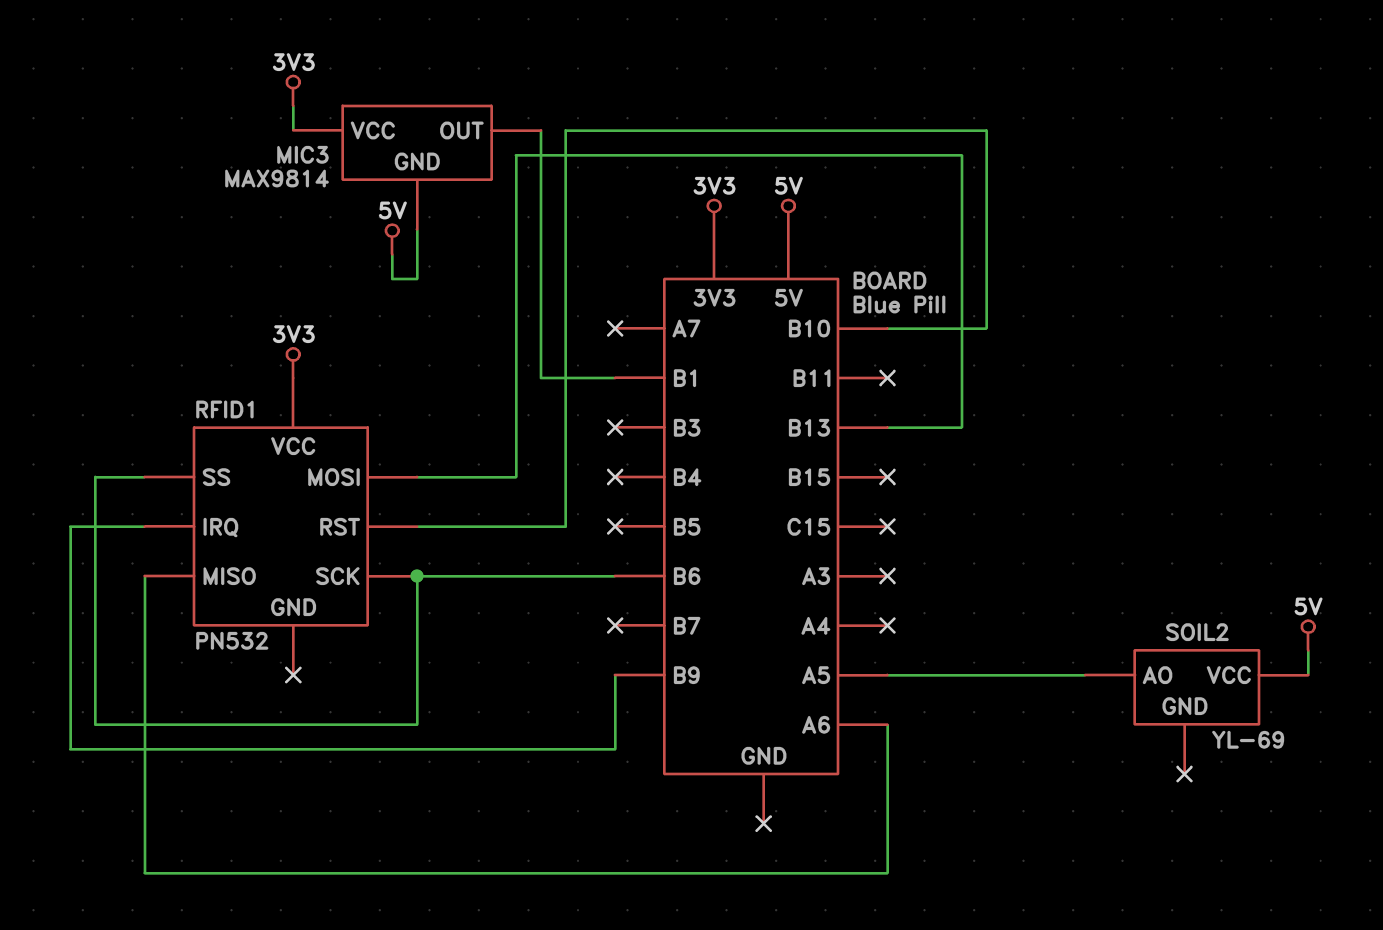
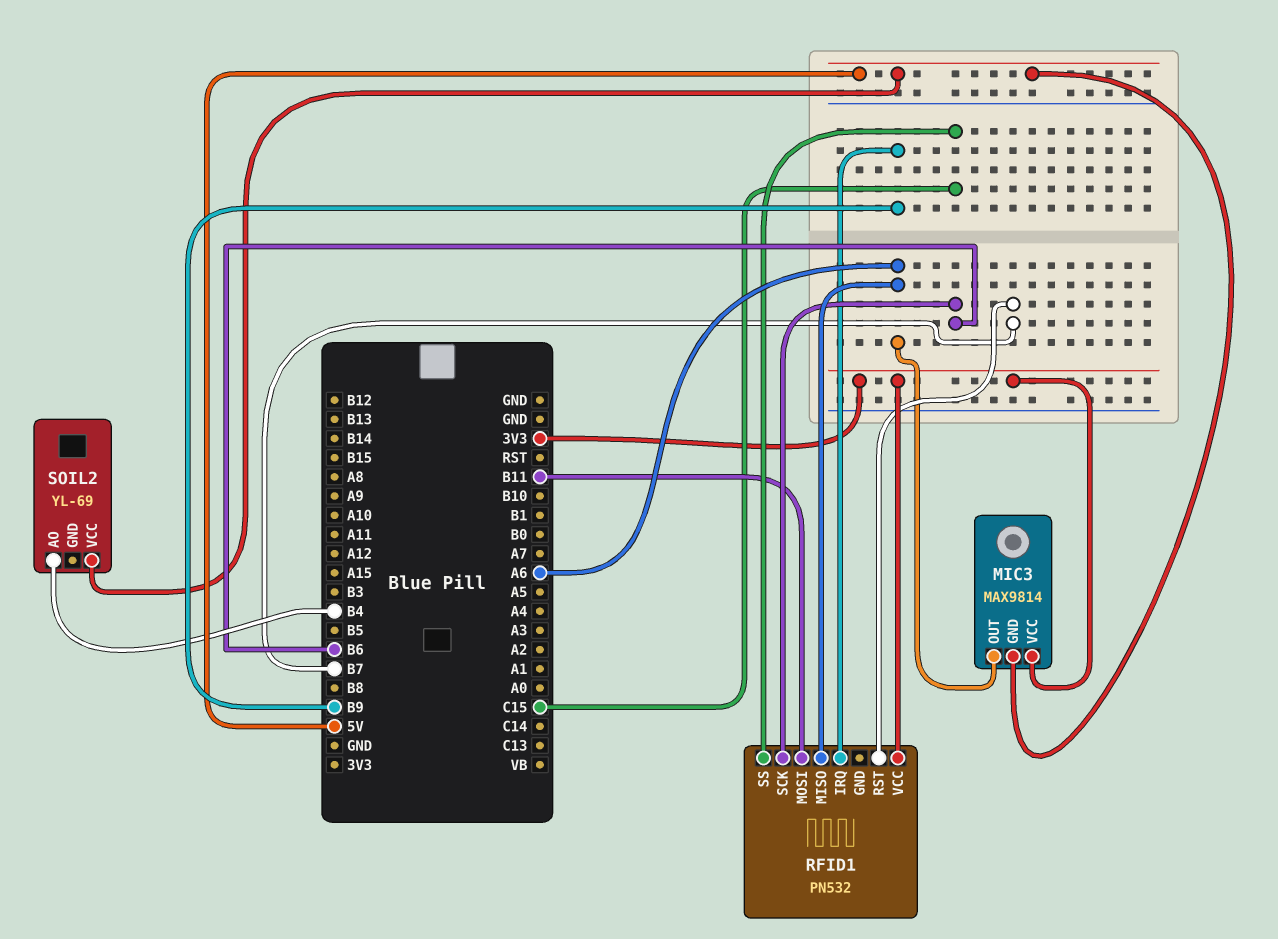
MIC3 pin OUT: B1 -> A6
RFID1 pin MOSI: B13 -> B11
RFID1 pin RST: B10 -> B7
RFID1 pin SS: B6 -> C15
SOIL2 pin AO: A5 -> B4

